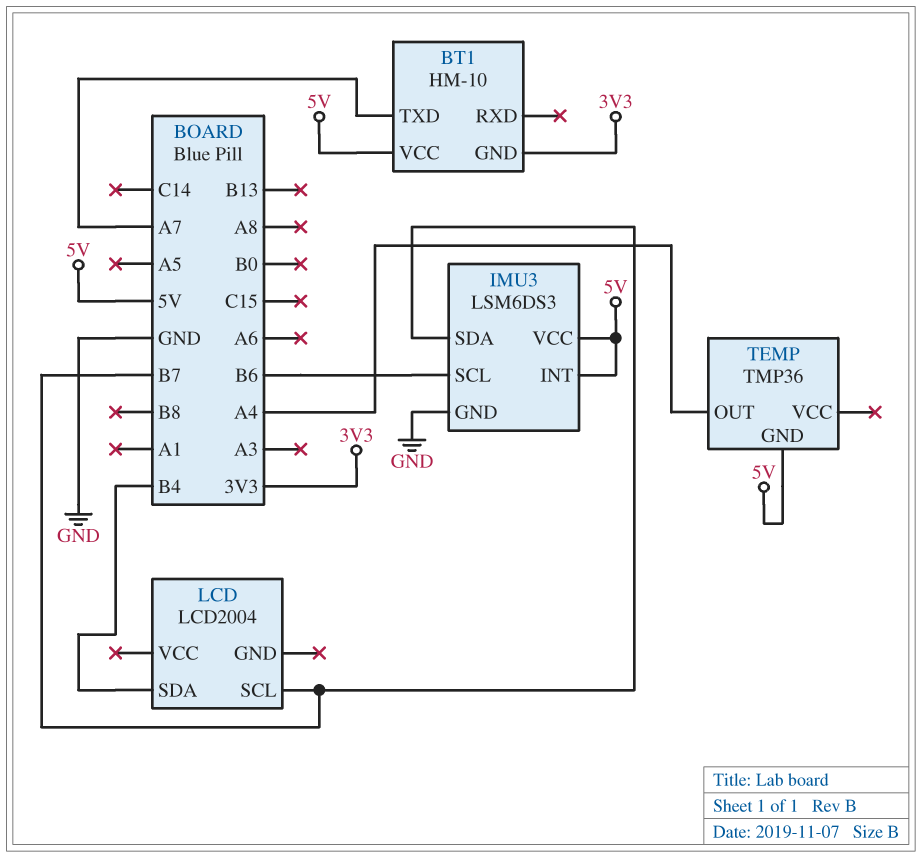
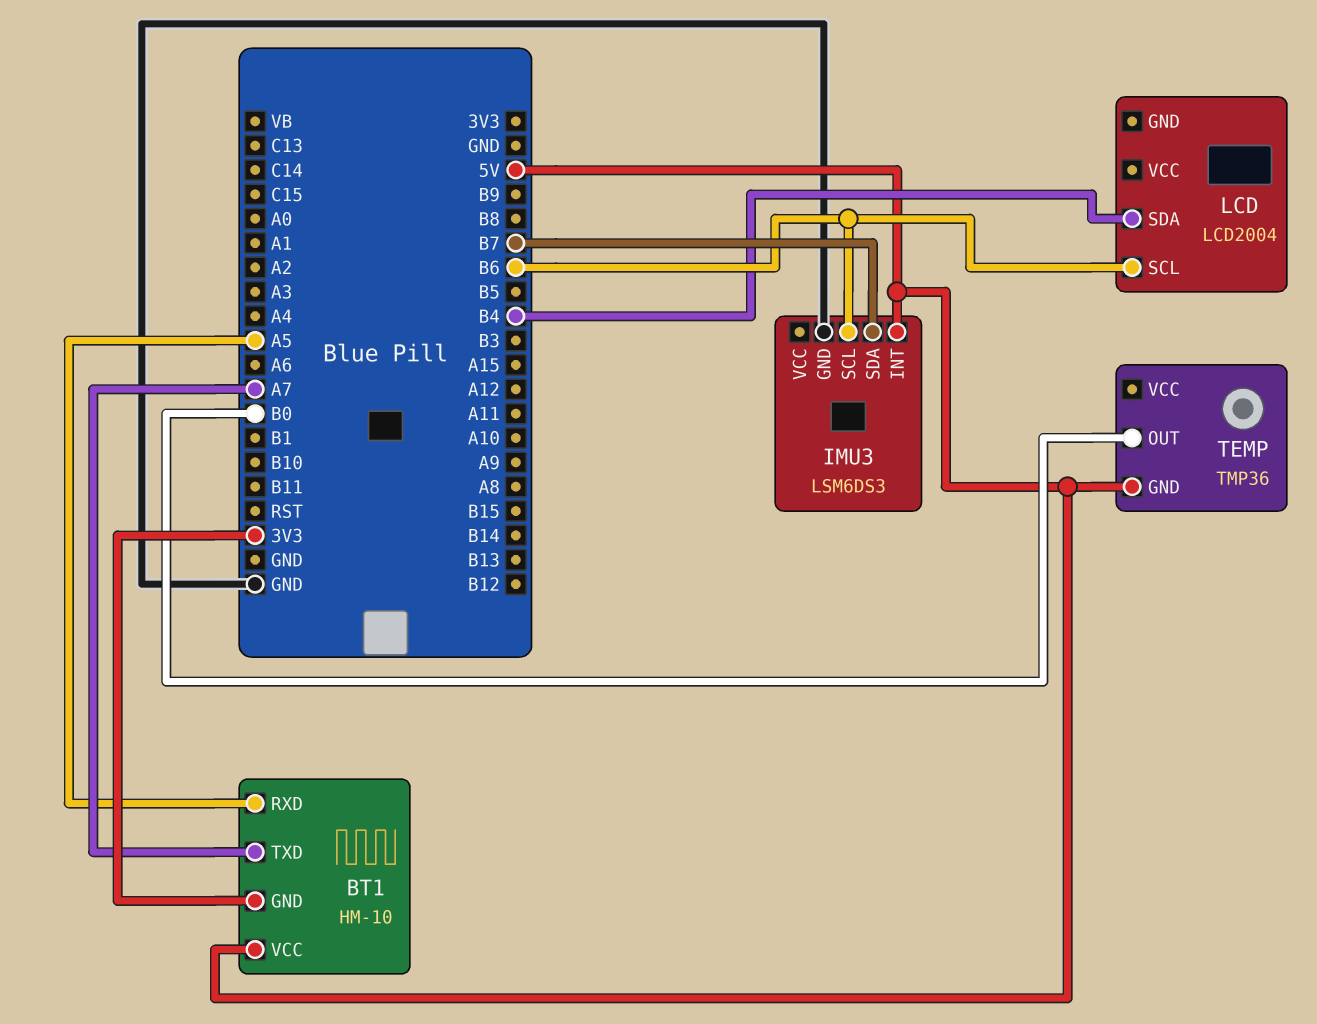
BT1 pin RXD: none -> A5
IMU3 pin VCC: 5V -> none
LCD pin SCL: B7 -> B6
TEMP pin OUT: A4 -> B0

